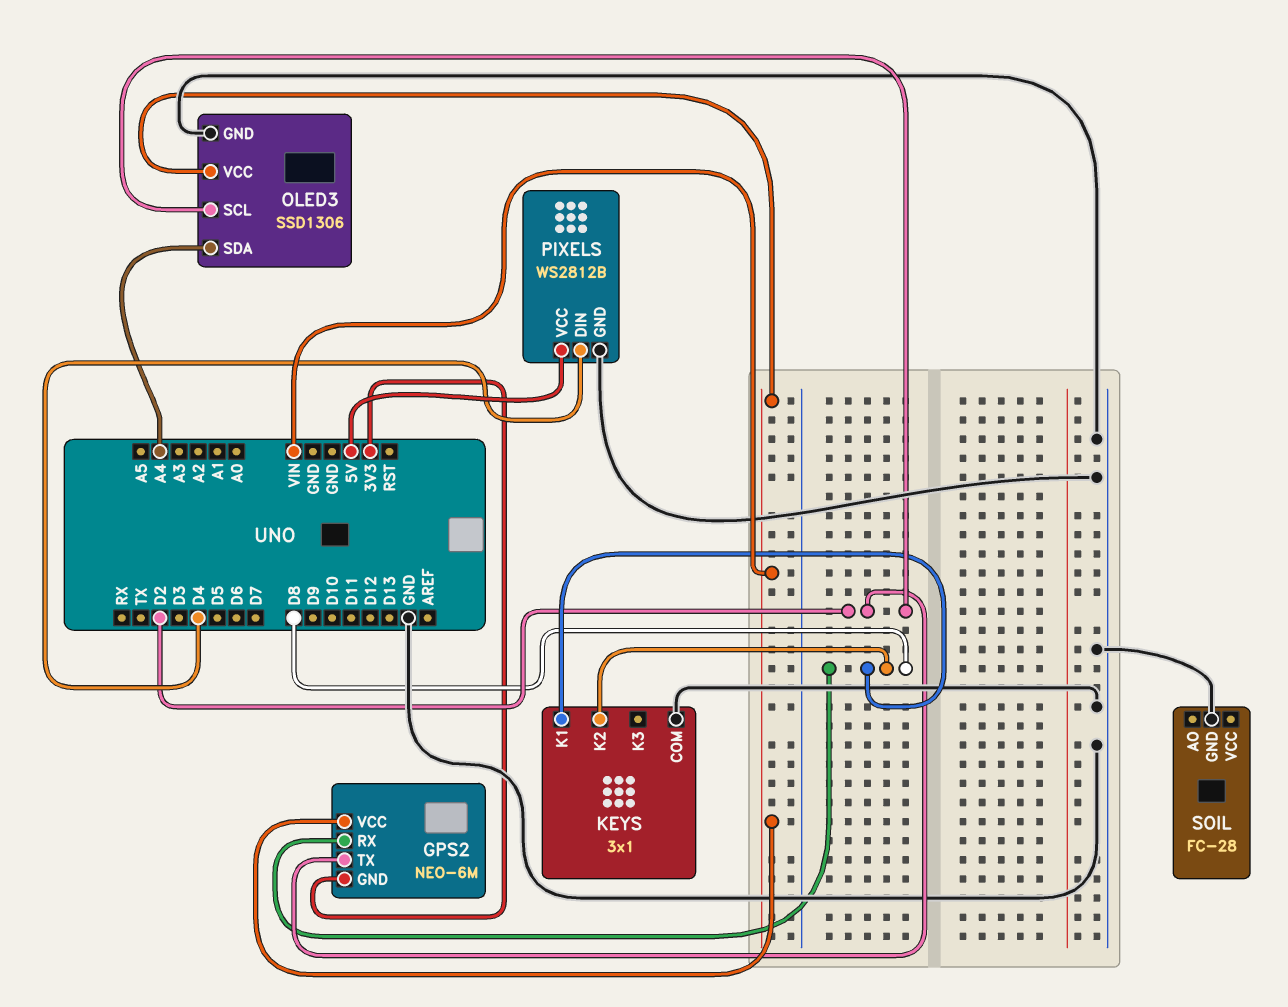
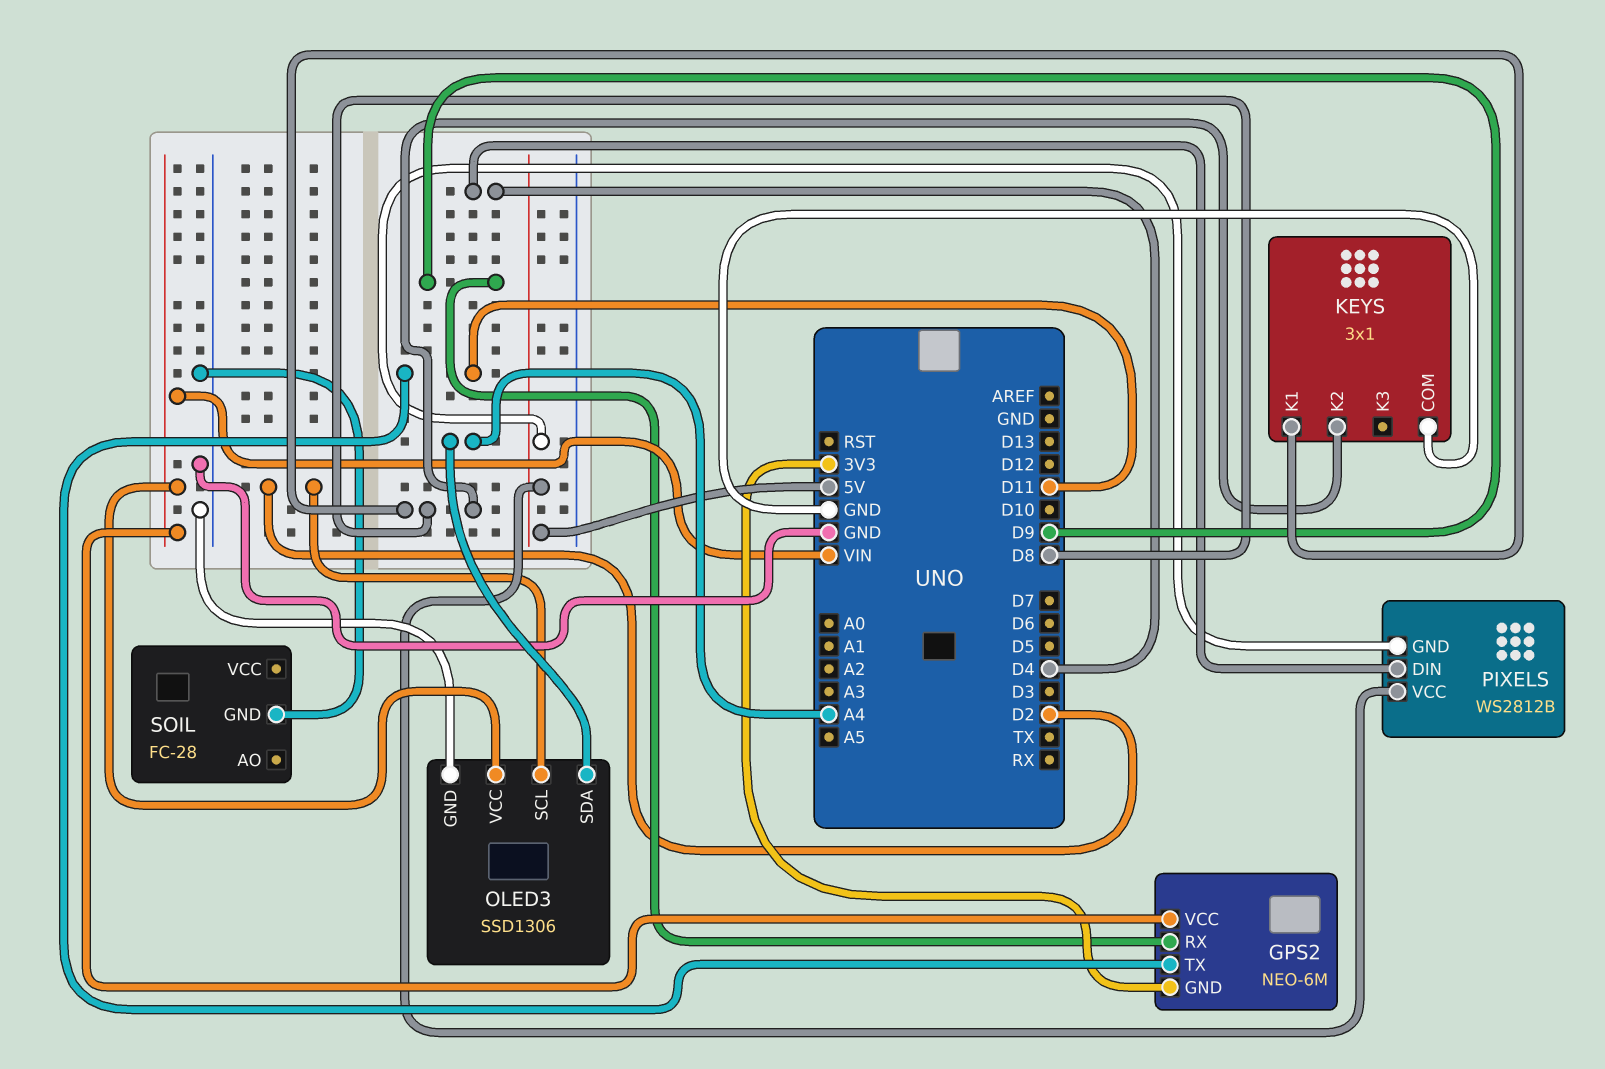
GPS2 pin RX: D8 -> D9
GPS2 pin TX: D2 -> D11
PIXELS pin GND: GND -> 5V

